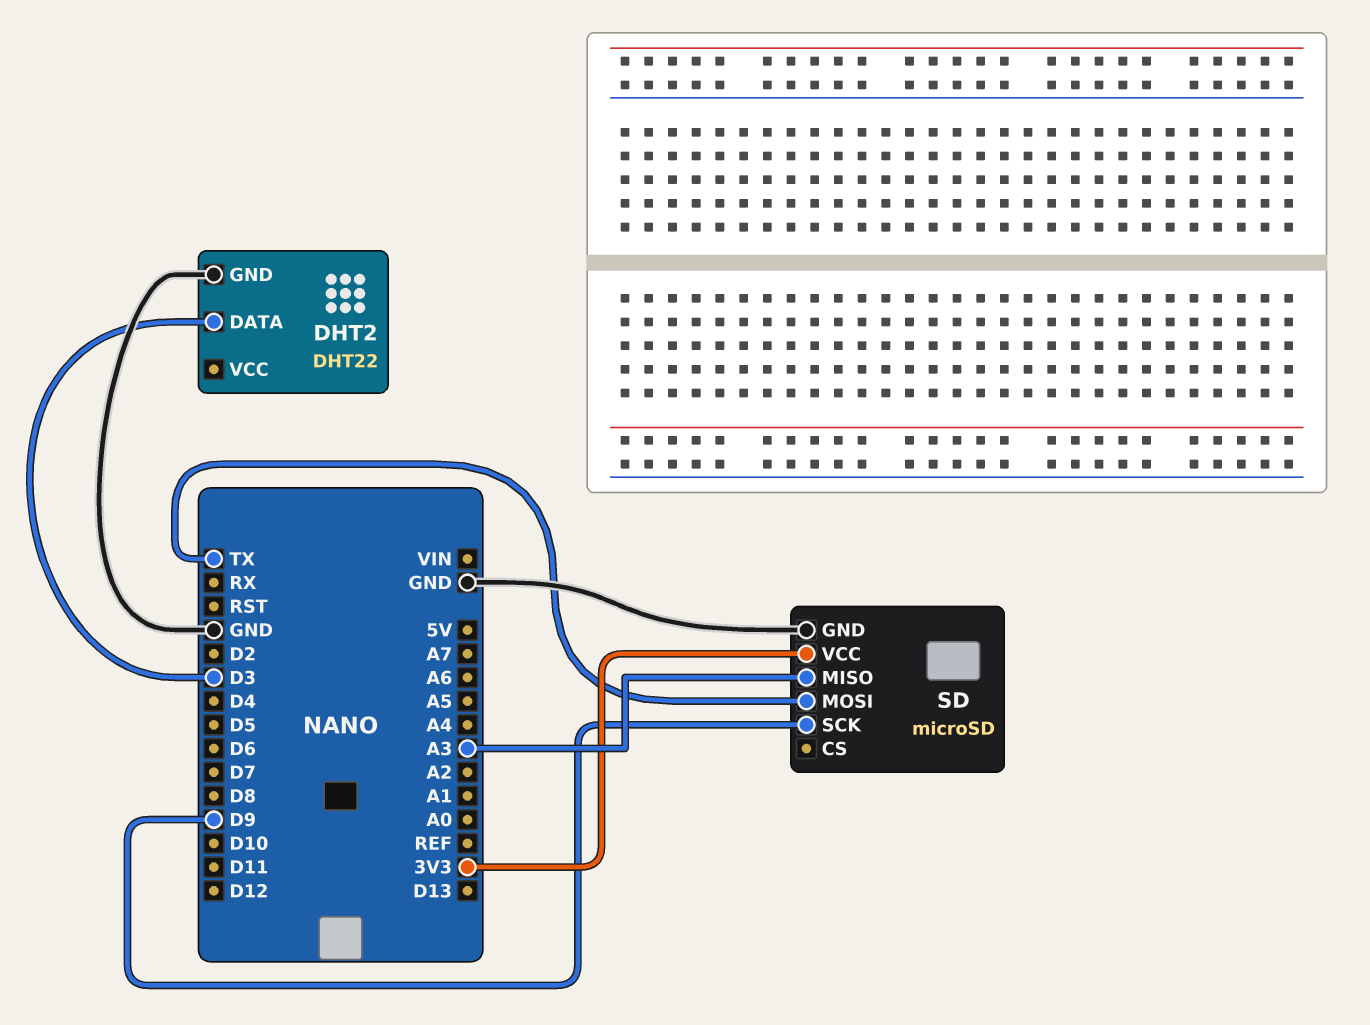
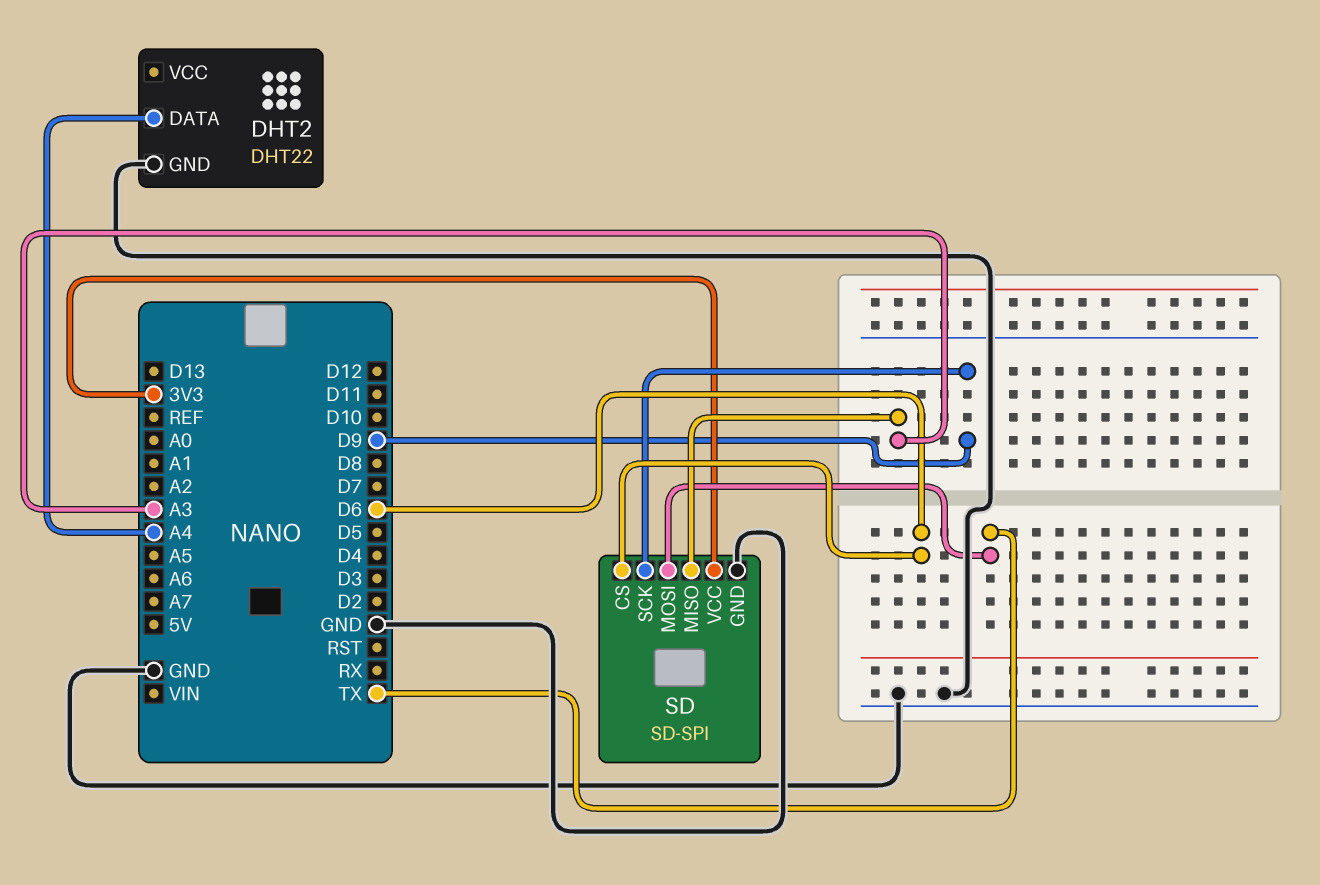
DHT2 pin DATA: D3 -> A4
SD: microSD -> SD-SPI
SD pin CS: none -> D6

